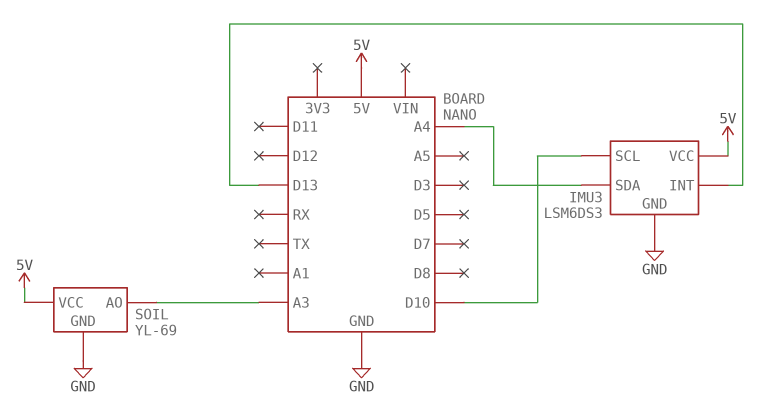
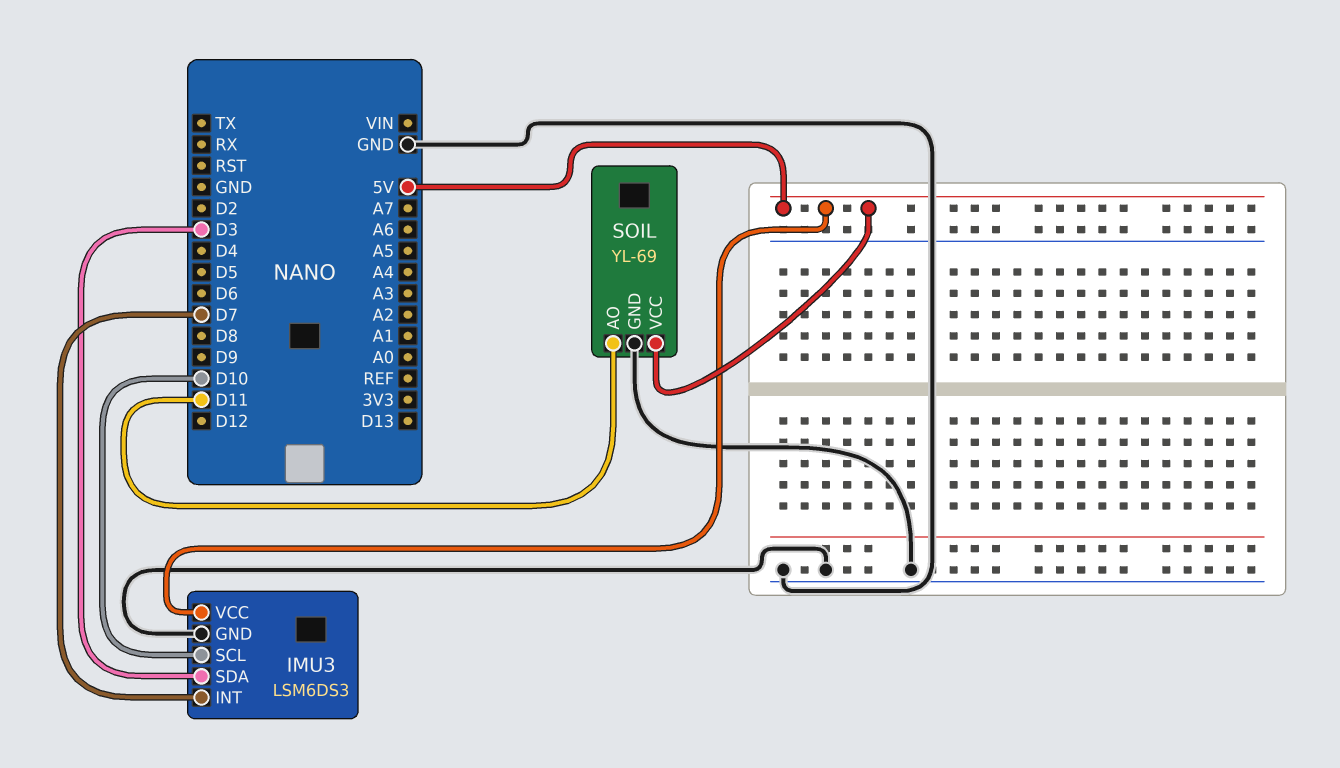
IMU3 pin INT: D13 -> D7
IMU3 pin SDA: A4 -> D3
SOIL pin AO: A3 -> D11

